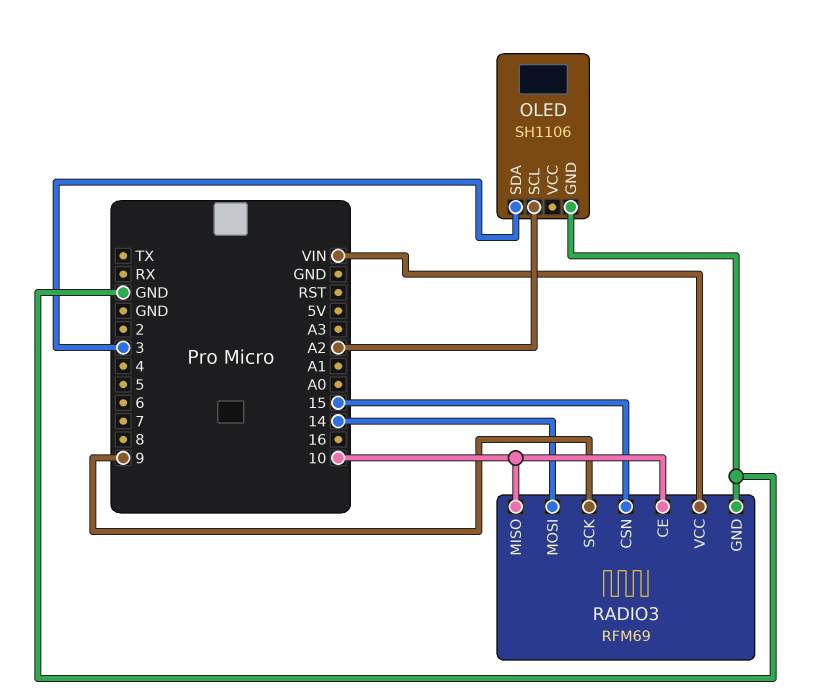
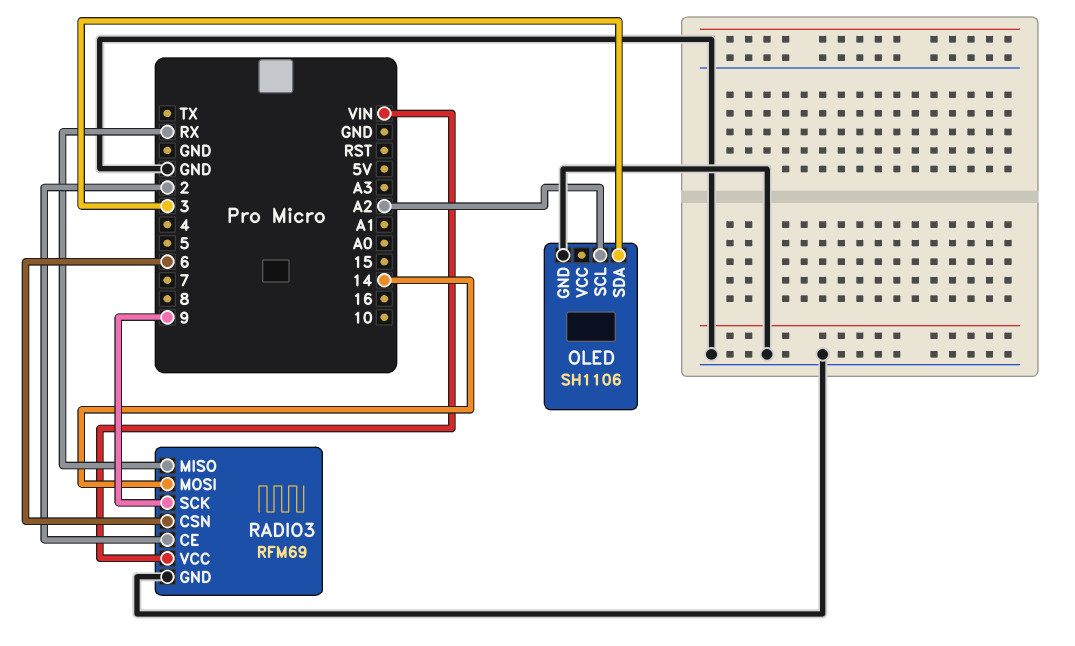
RADIO3 pin CE: 10 -> 2
RADIO3 pin CSN: 15 -> 6
RADIO3 pin MISO: 10 -> RX

